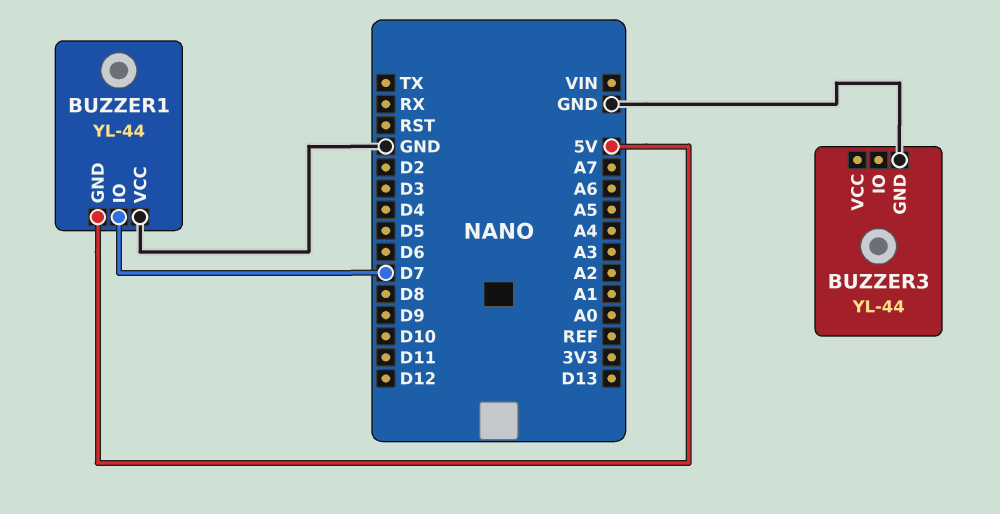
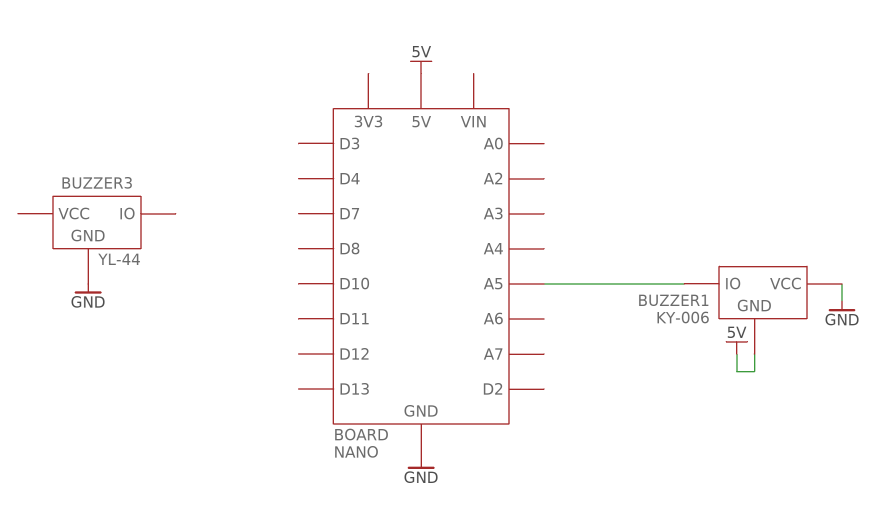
BUZZER1: YL-44 -> KY-006
BUZZER1 pin IO: D7 -> A5

